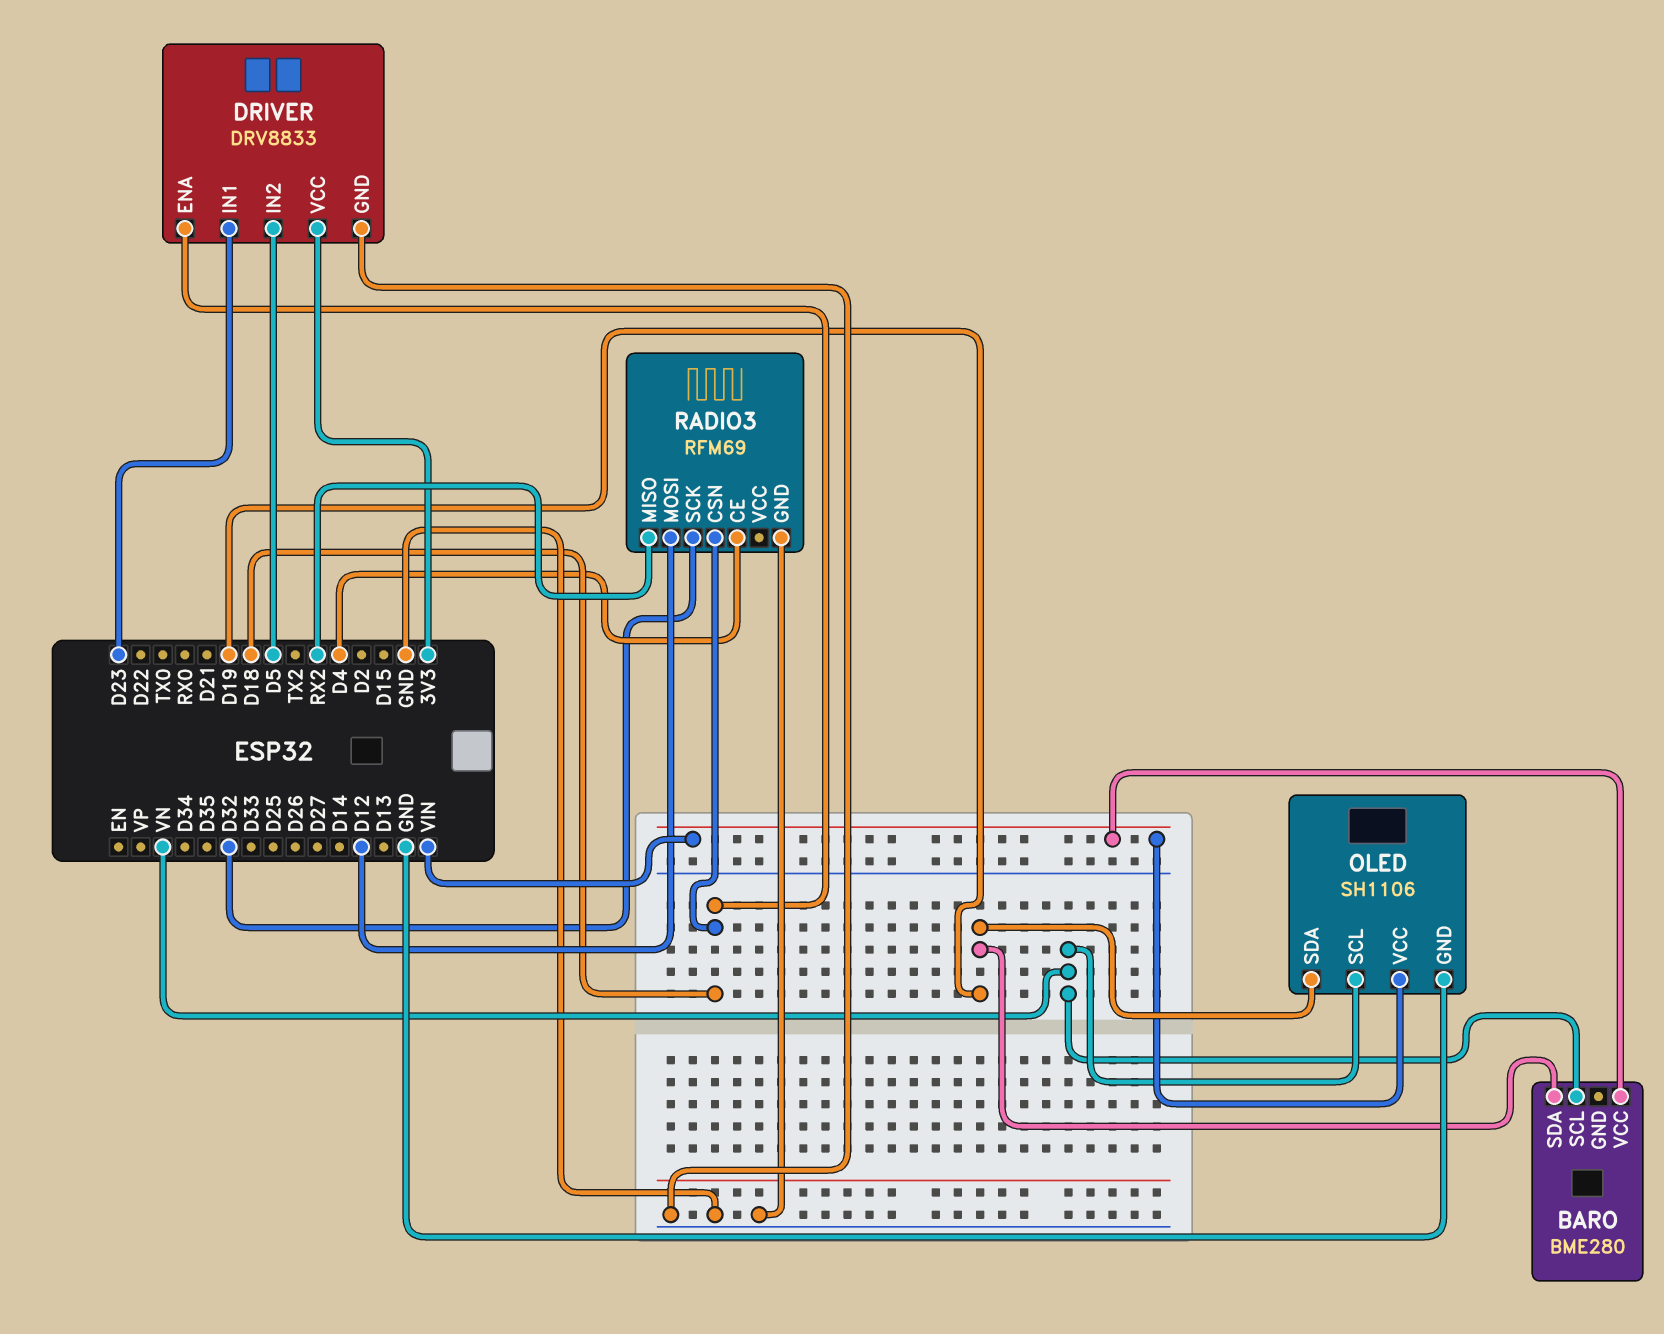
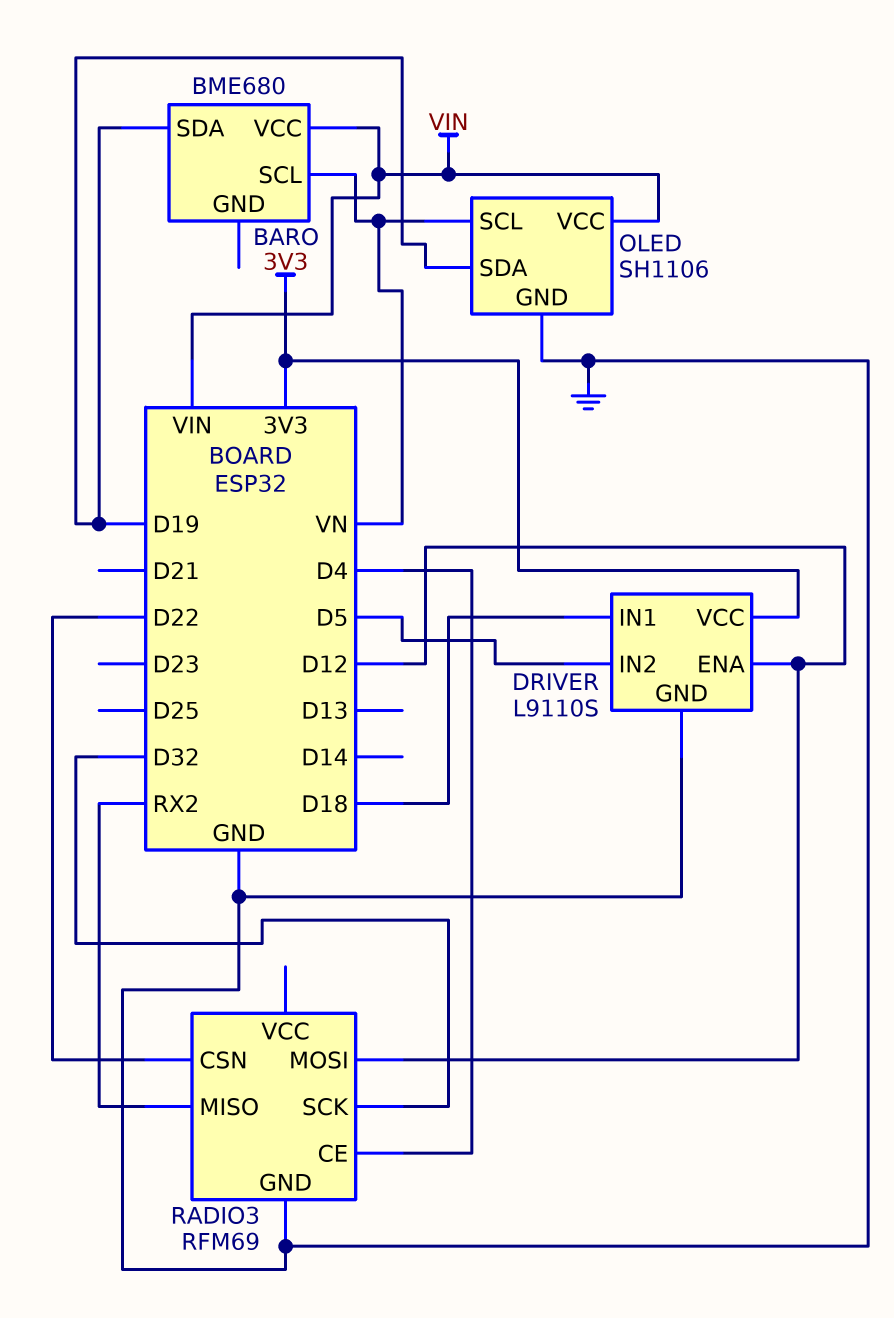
BARO: BME280 -> BME680
DRIVER: DRV8833 -> L9110S
DRIVER pin ENA: D18 -> D12
DRIVER pin IN1: D23 -> D18
RADIO3 pin CSN: D18 -> D22

